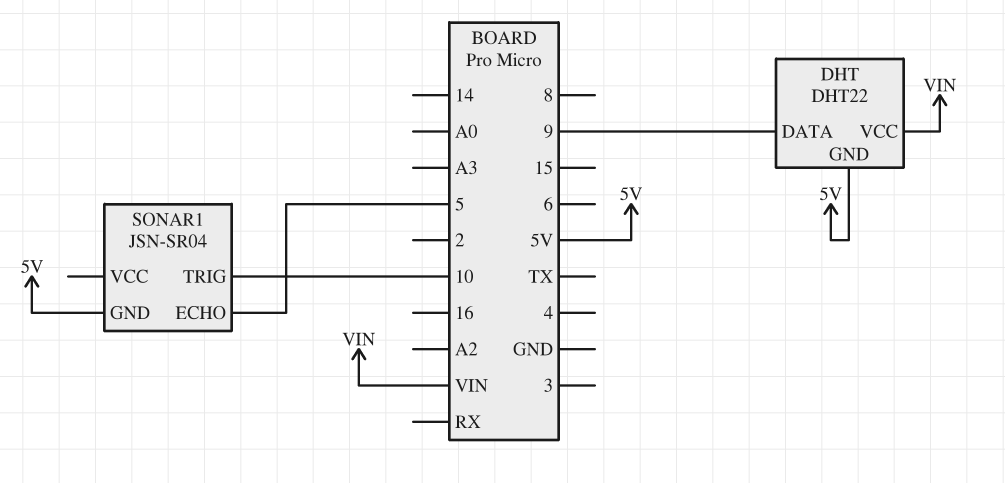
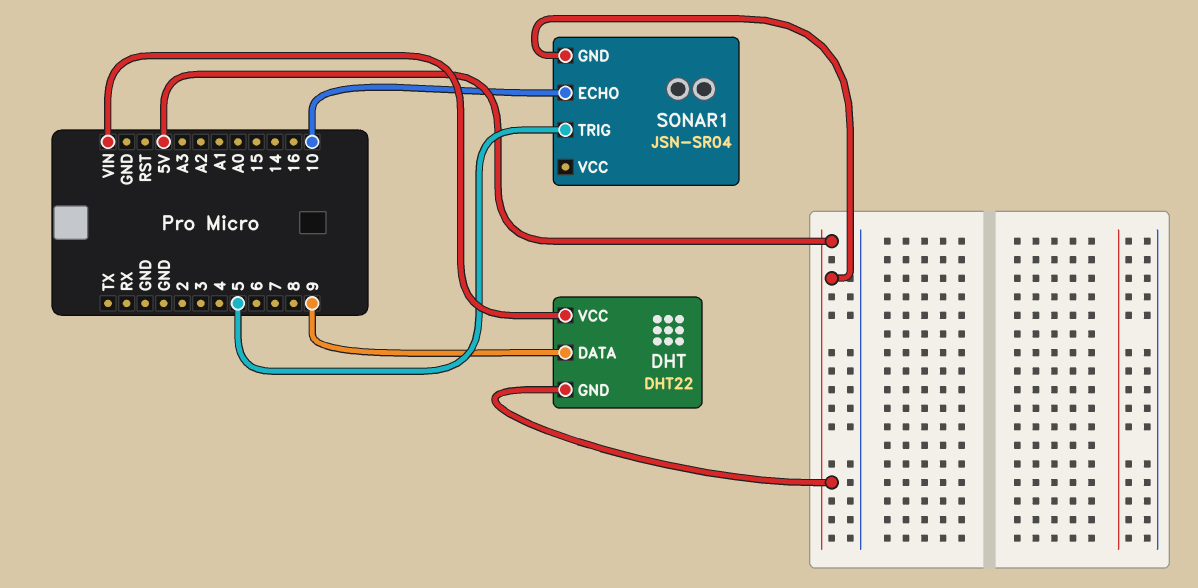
SONAR1 pin ECHO: 5 -> 10
SONAR1 pin TRIG: 10 -> 5

